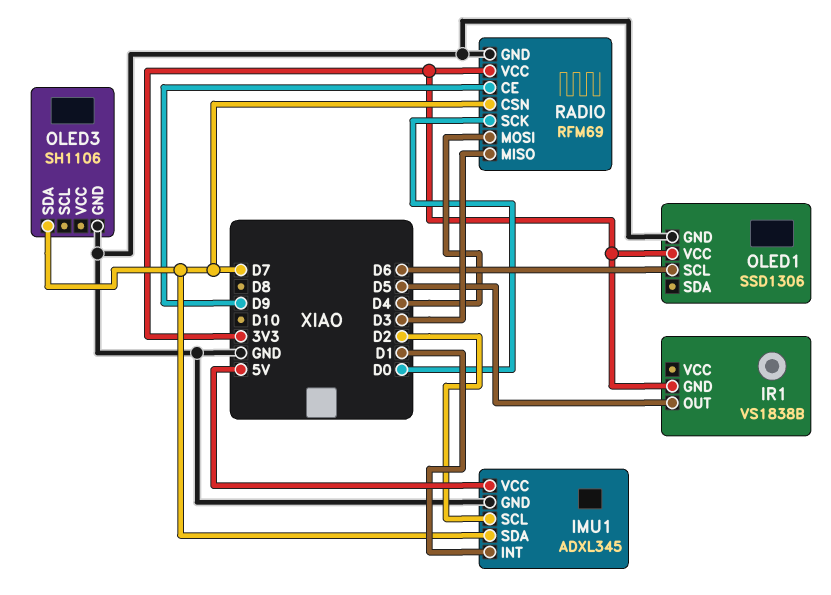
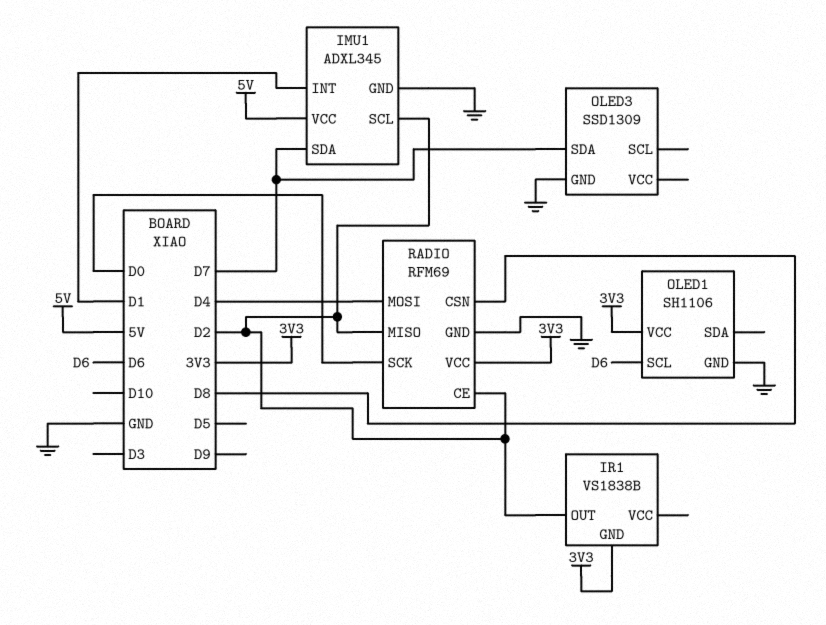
IR1 pin OUT: D5 -> D2
OLED1: SSD1306 -> SH1106
OLED3: SH1106 -> SSD1309
RADIO pin CE: D9 -> D2
RADIO pin CSN: D7 -> D8
RADIO pin MISO: D3 -> D2

